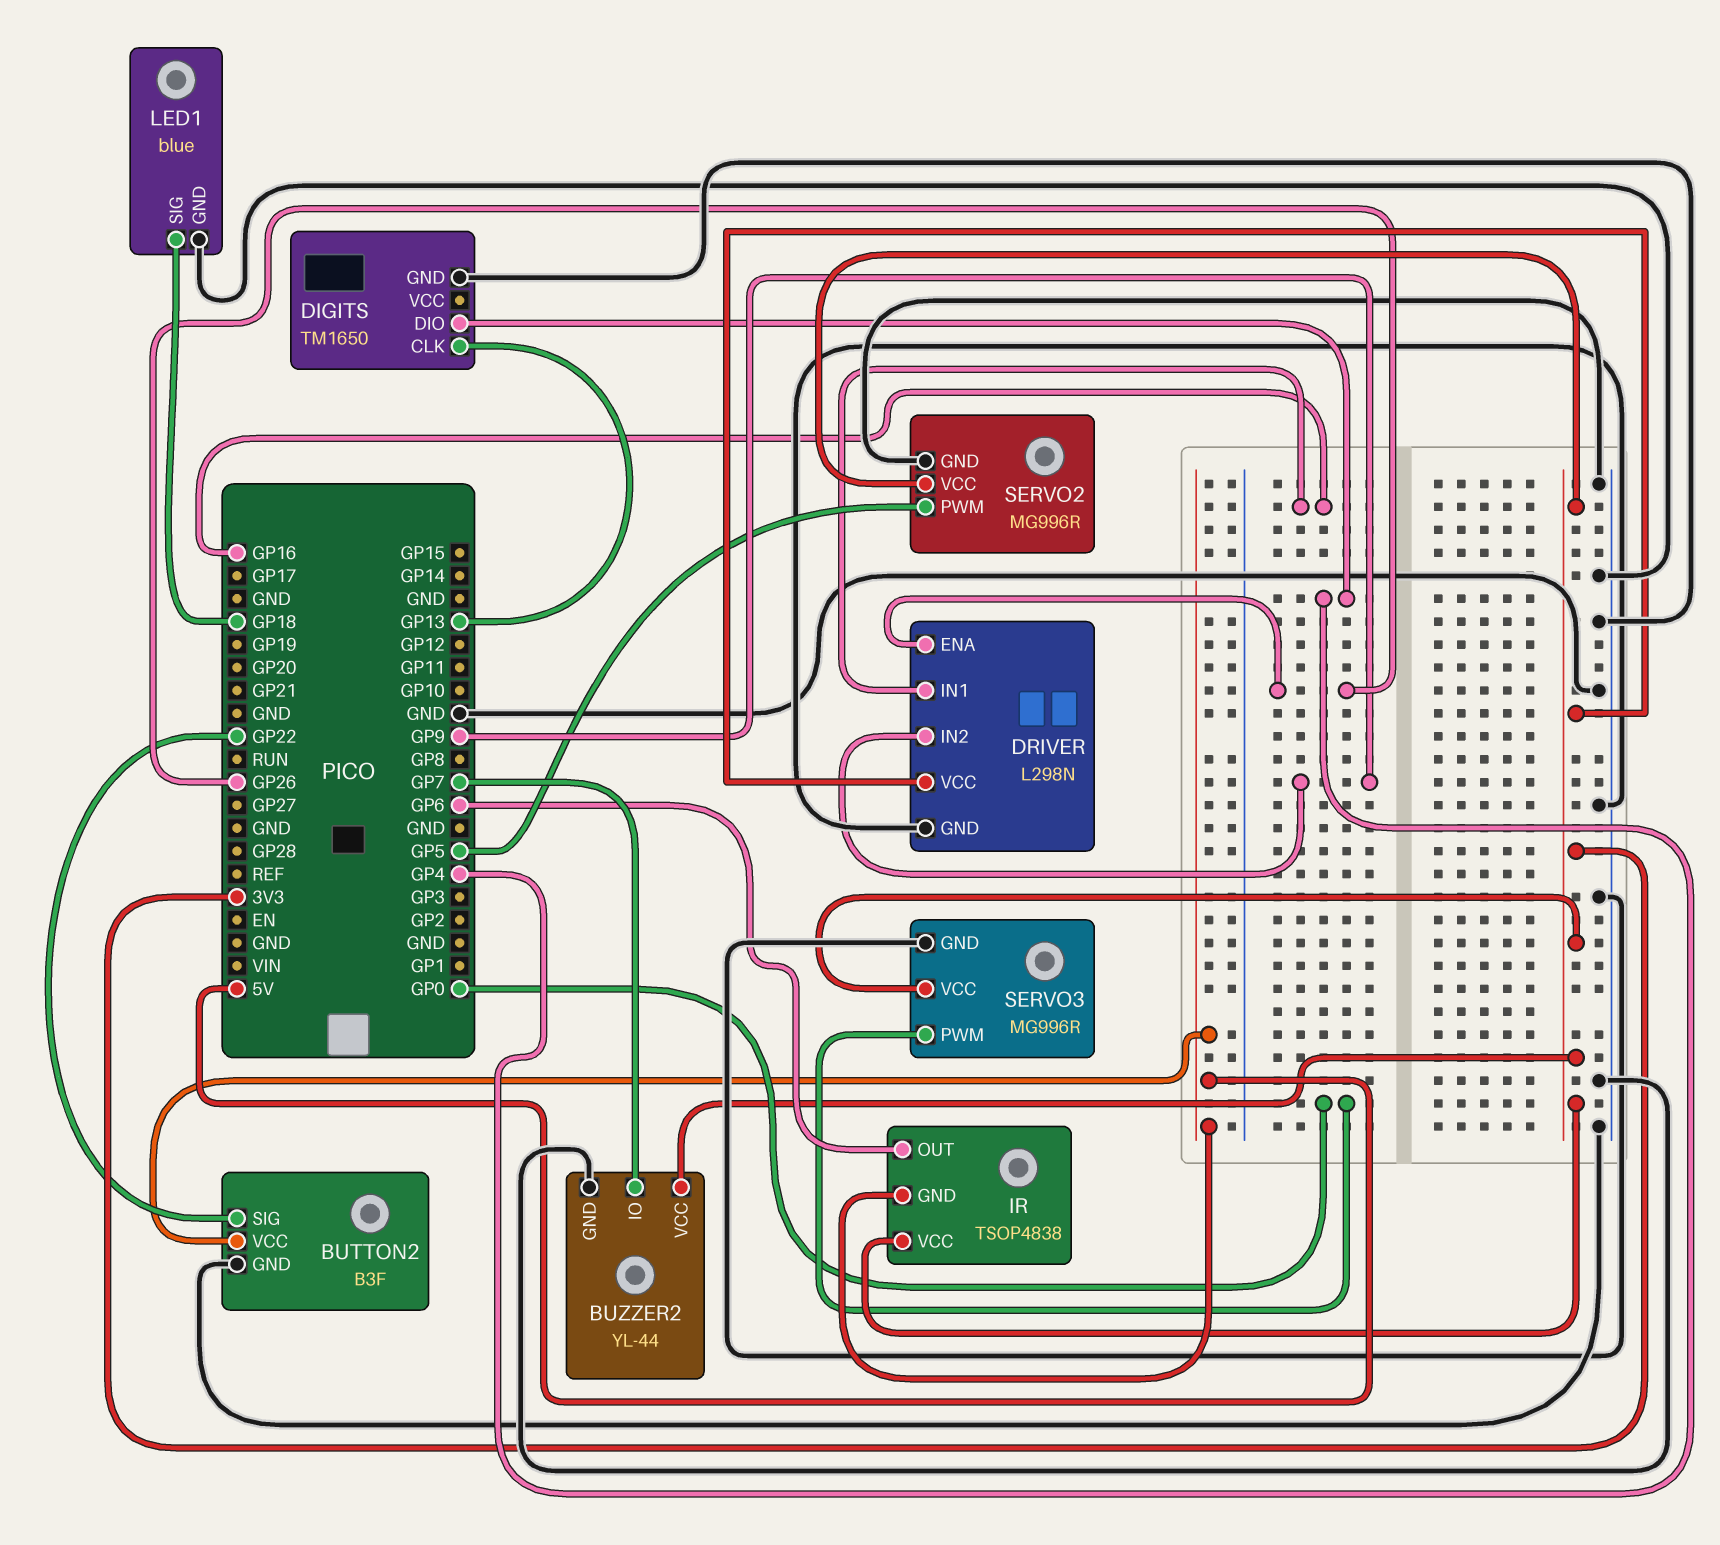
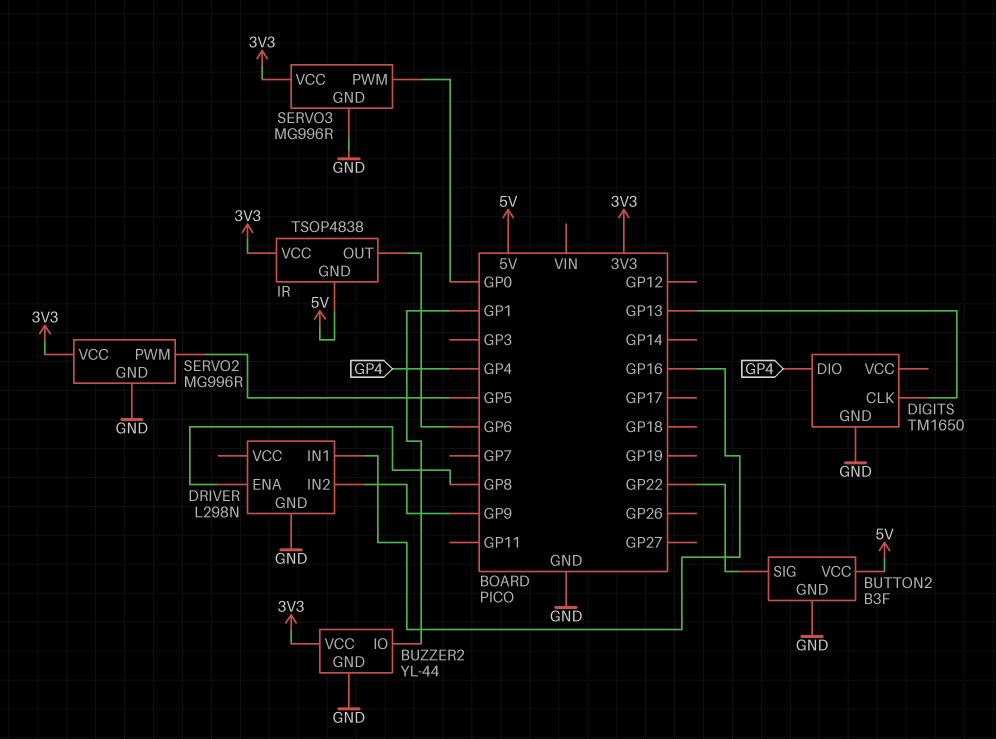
BUZZER2 pin IO: GP7 -> GP1
DRIVER pin ENA: GP26 -> GP8
DRIVER pin VCC: 3V3 -> none
LED1: blue -> none
LED1 pin GND: GND -> none
LED1 pin SIG: GP18 -> none

